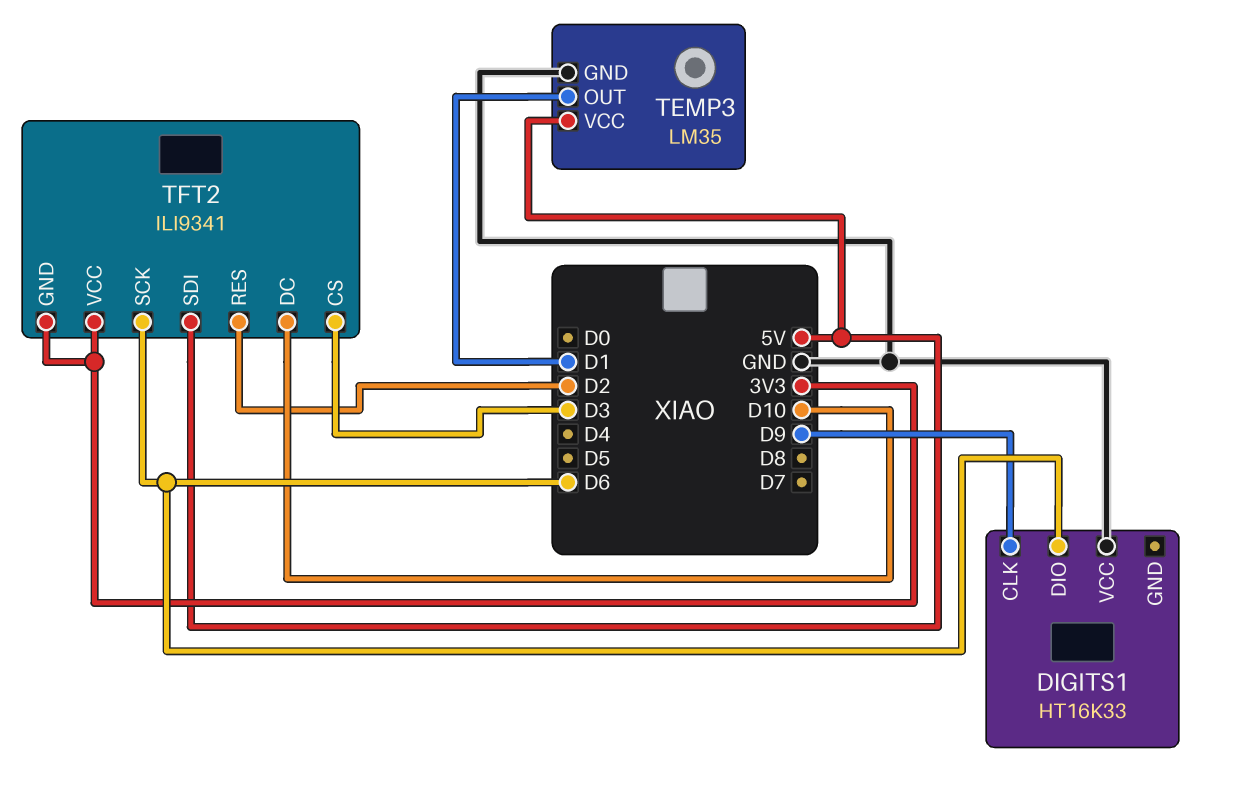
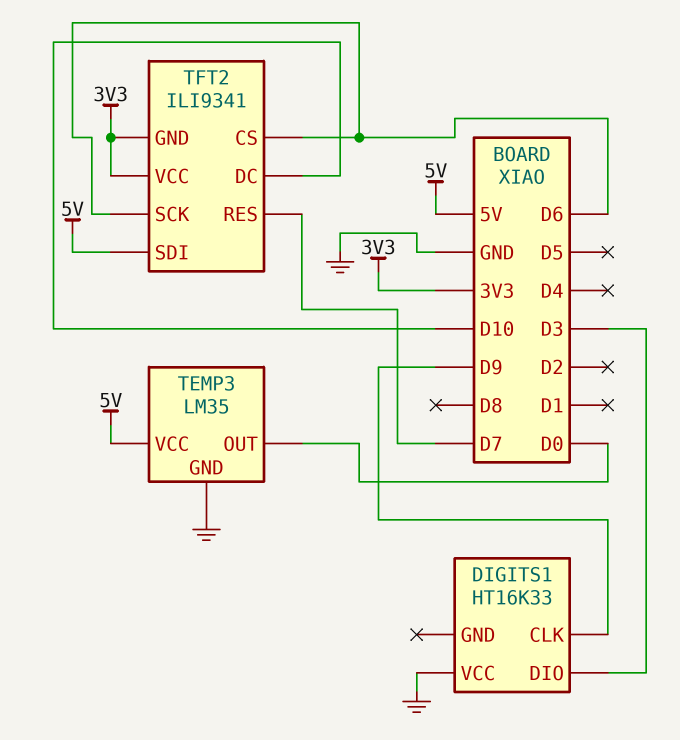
DIGITS1 pin DIO: D6 -> D3
TEMP3 pin OUT: D1 -> D0
TFT2 pin CS: D3 -> D6
TFT2 pin RES: D2 -> D7

